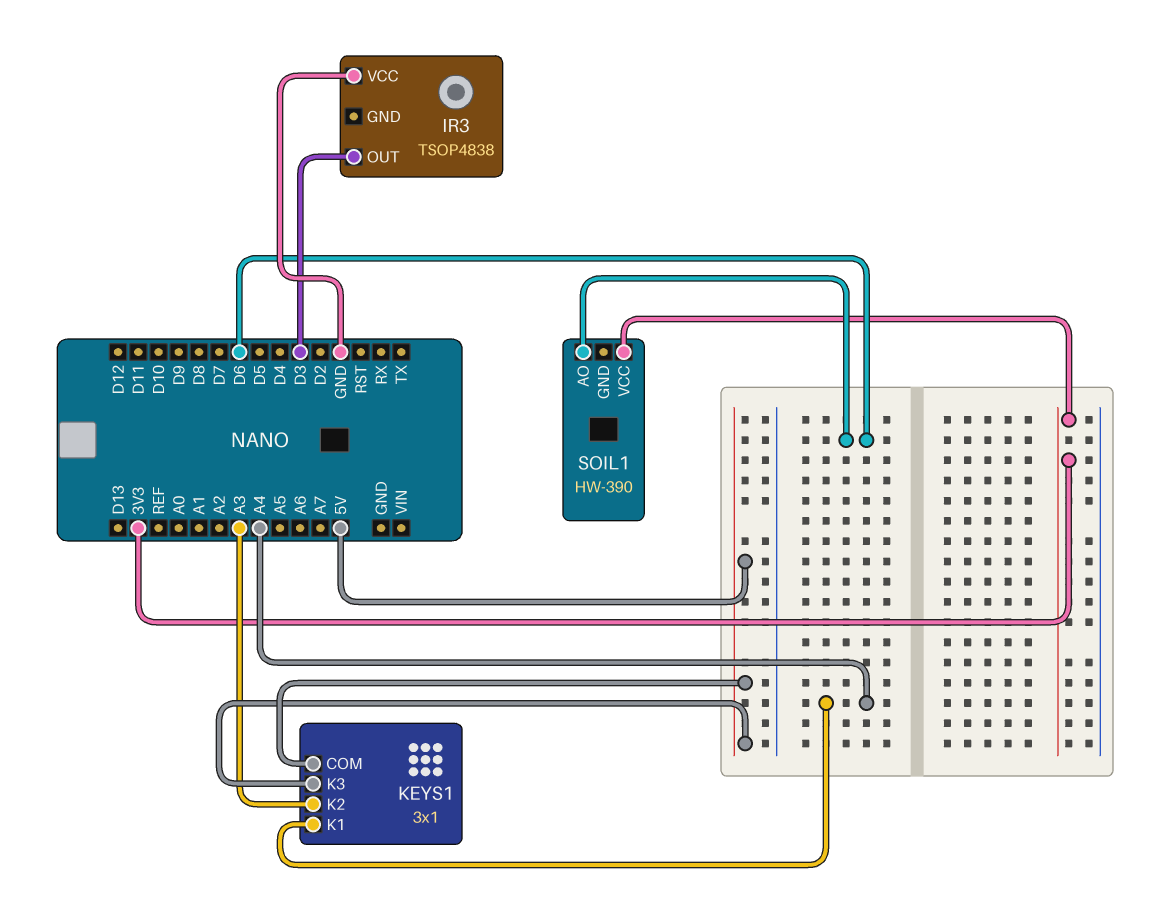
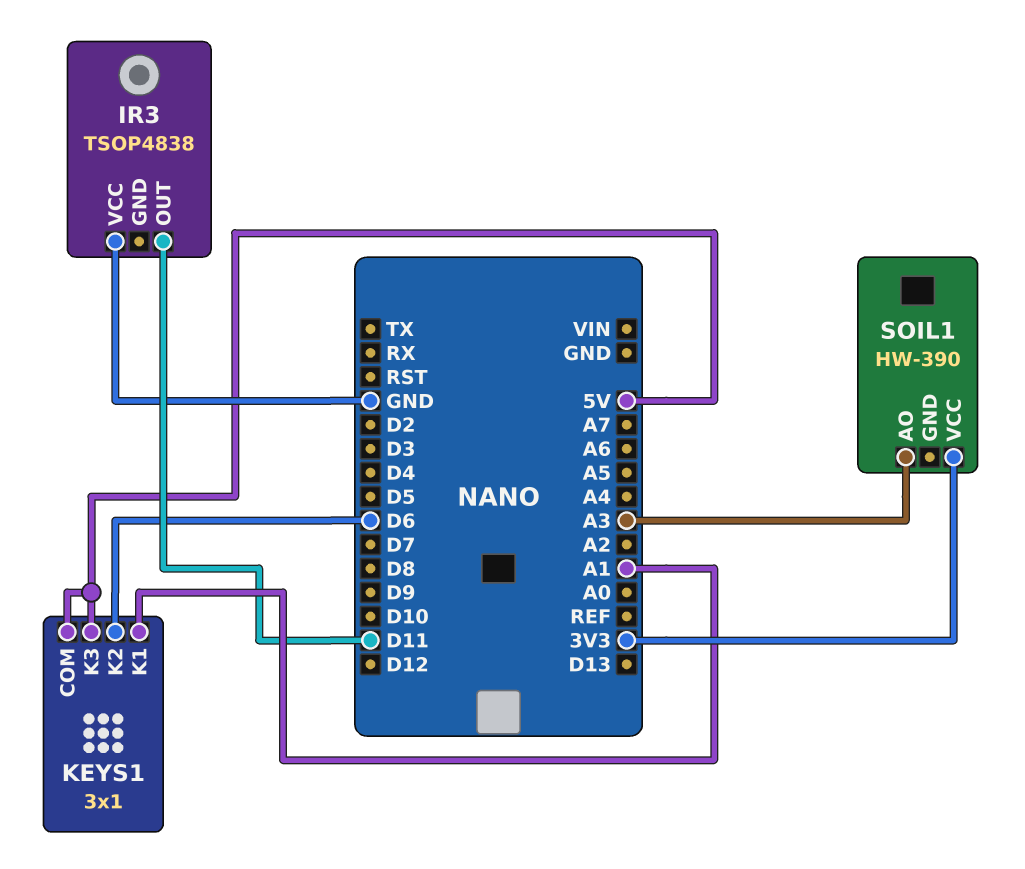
IR3 pin OUT: D3 -> D11
KEYS1 pin K1: A4 -> A1
KEYS1 pin K2: A3 -> D6
SOIL1 pin AO: D6 -> A3

